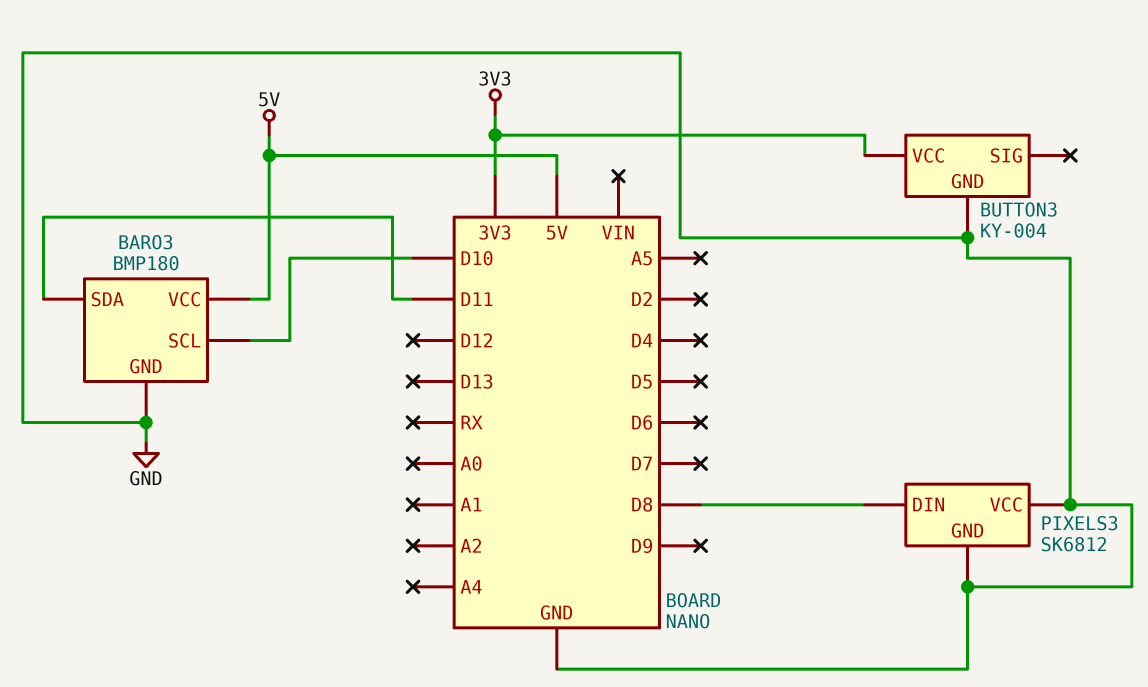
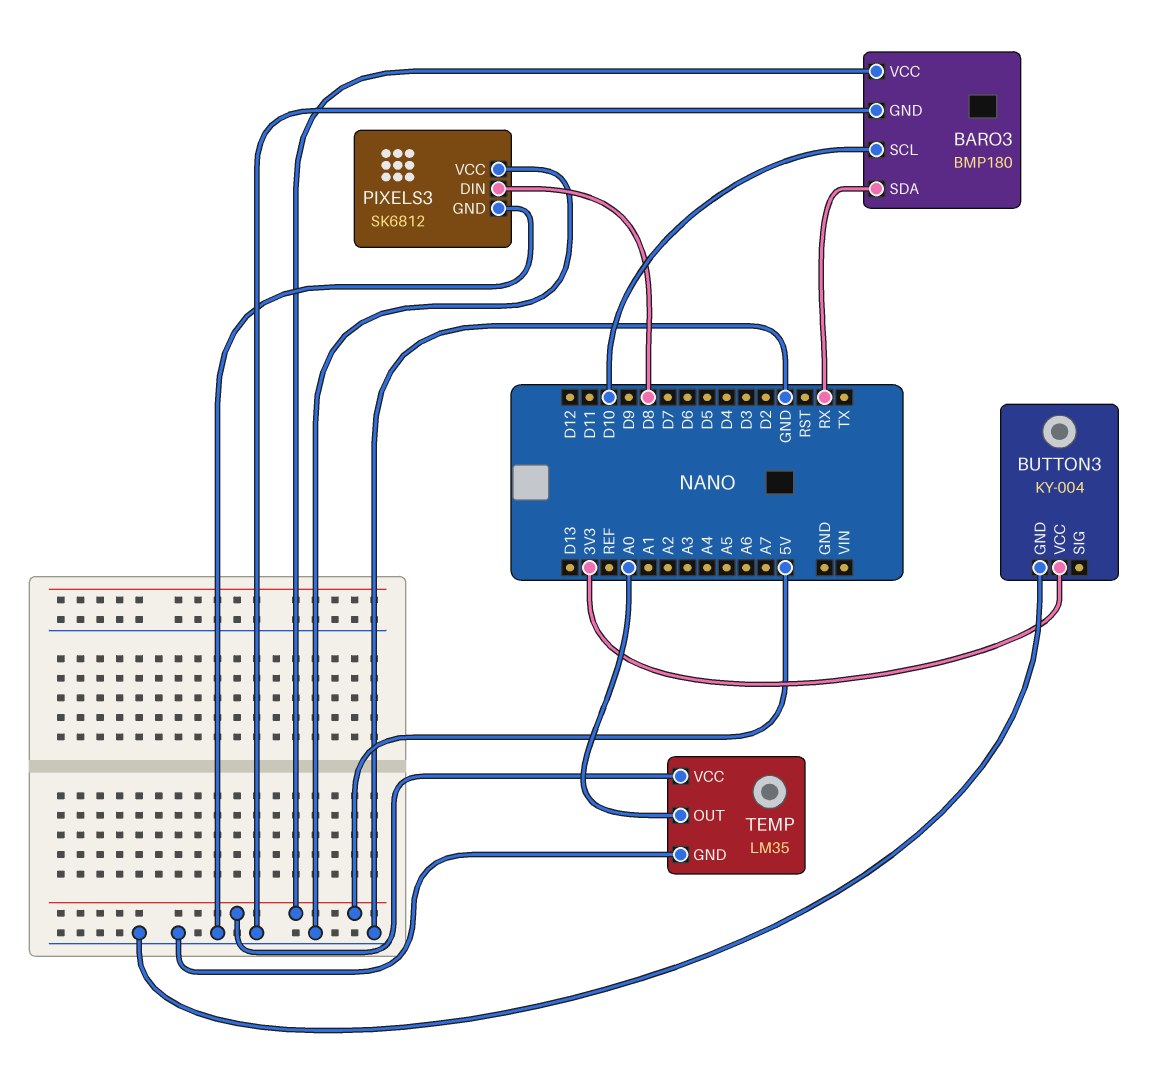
BARO3 pin SDA: D11 -> RX
TEMP: none -> LM35
TEMP pin GND: none -> GND
TEMP pin OUT: none -> A0
TEMP pin VCC: none -> 5V

